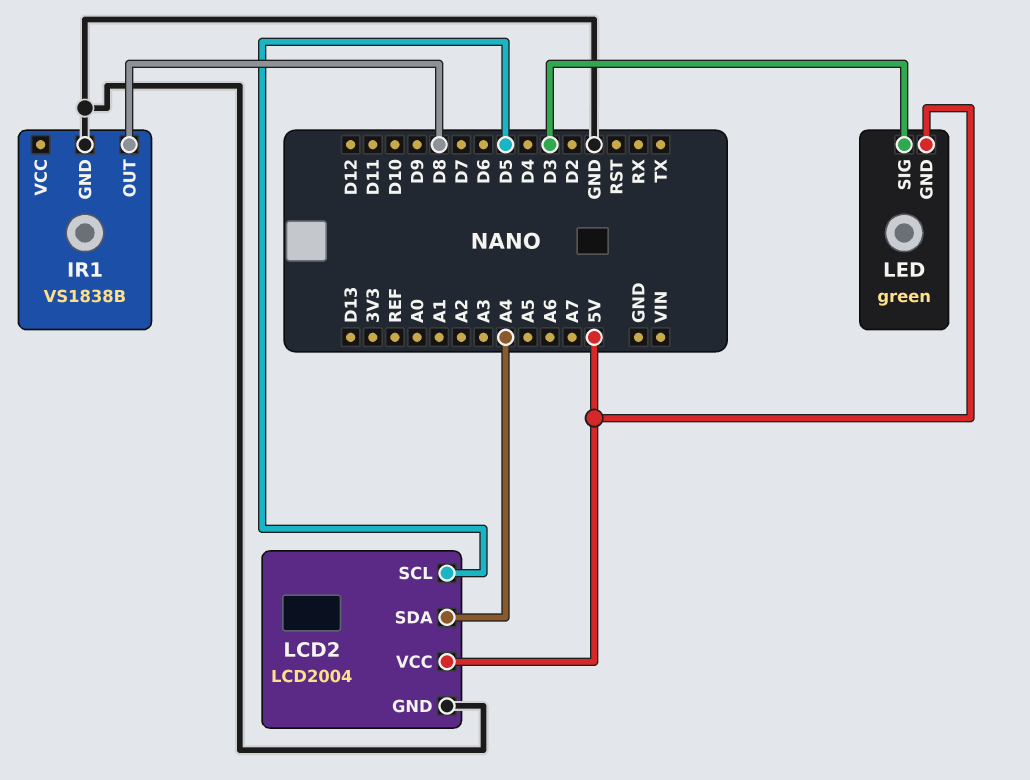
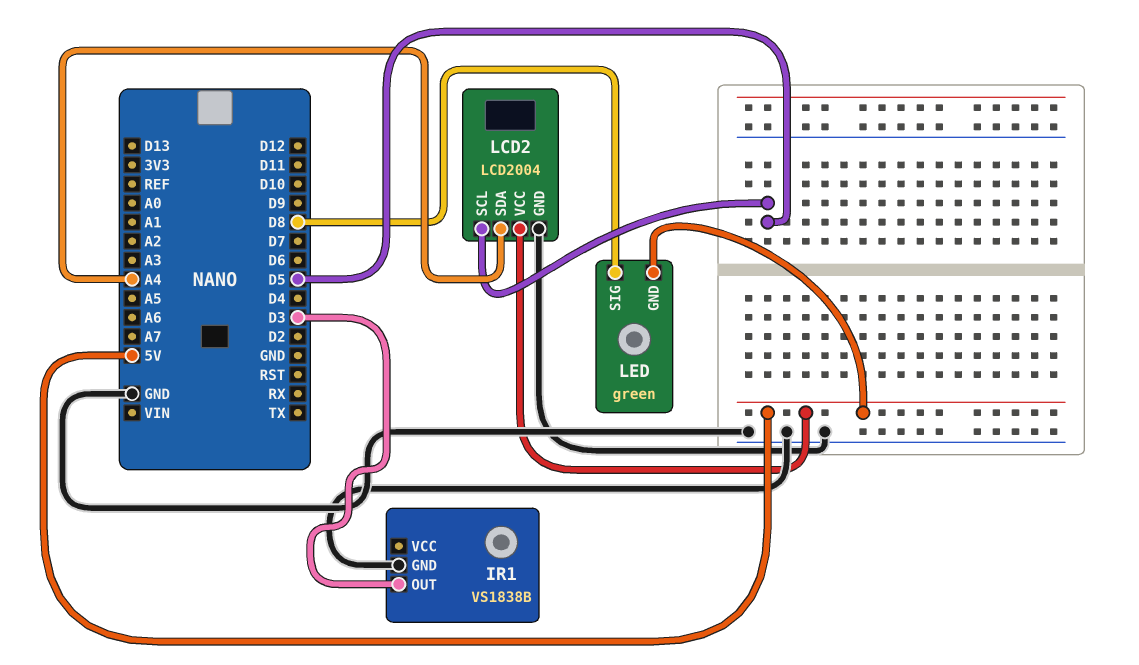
IR1 pin OUT: D8 -> D3
LED pin SIG: D3 -> D8

